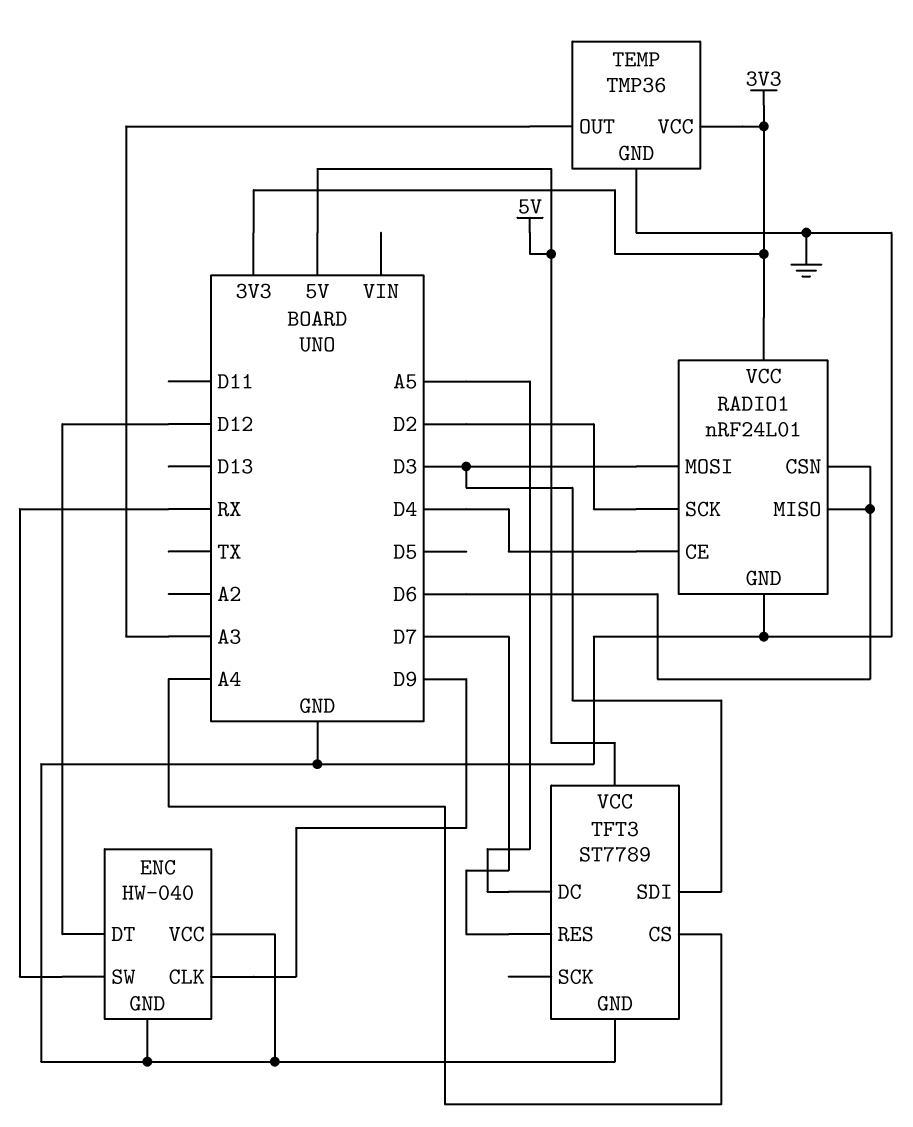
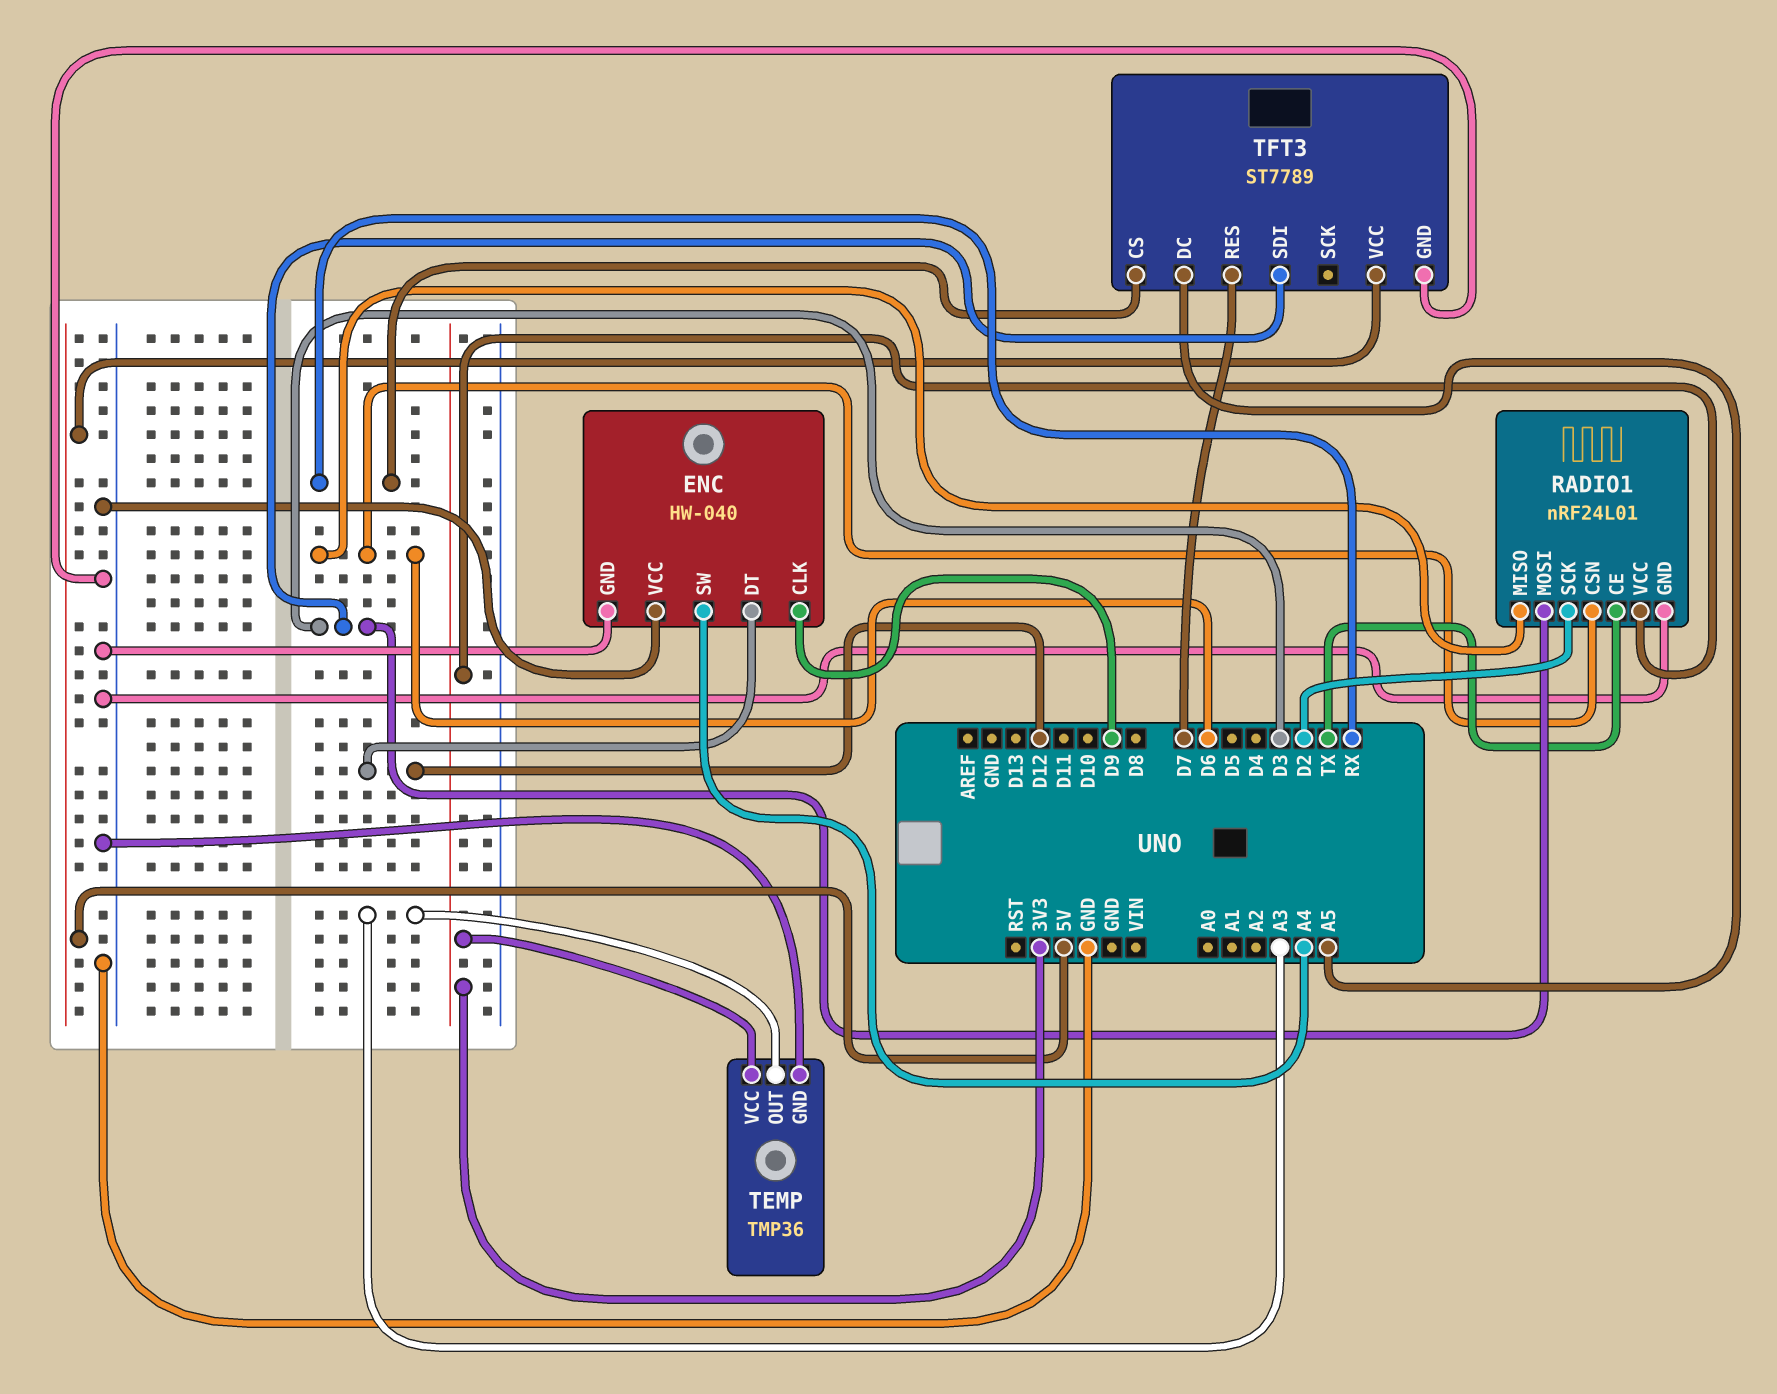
ENC pin SW: RX -> A4
RADIO1 pin CE: D4 -> TX
TFT3 pin CS: A4 -> RX

